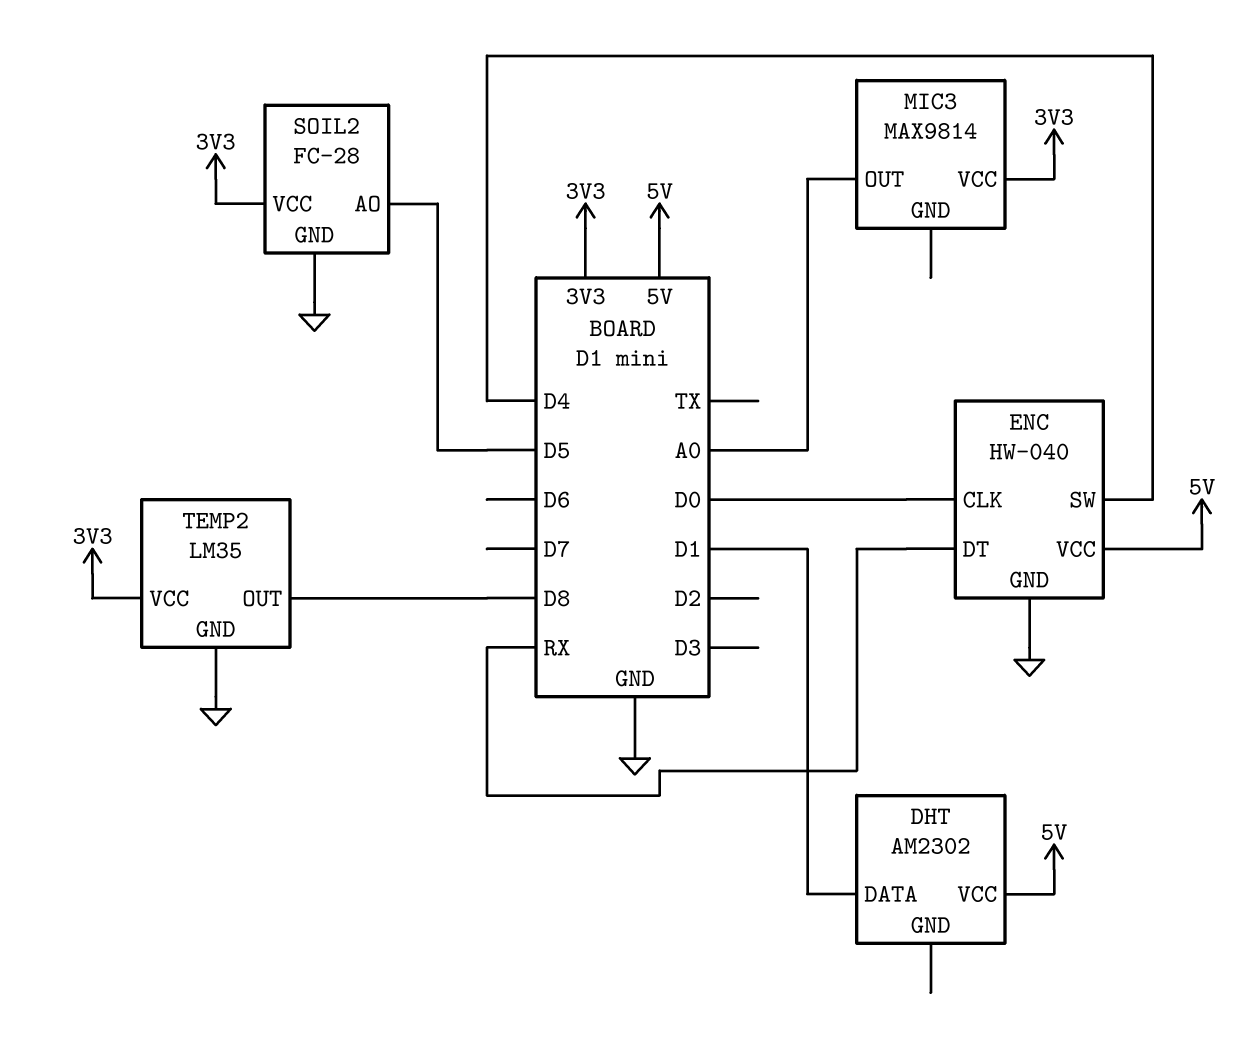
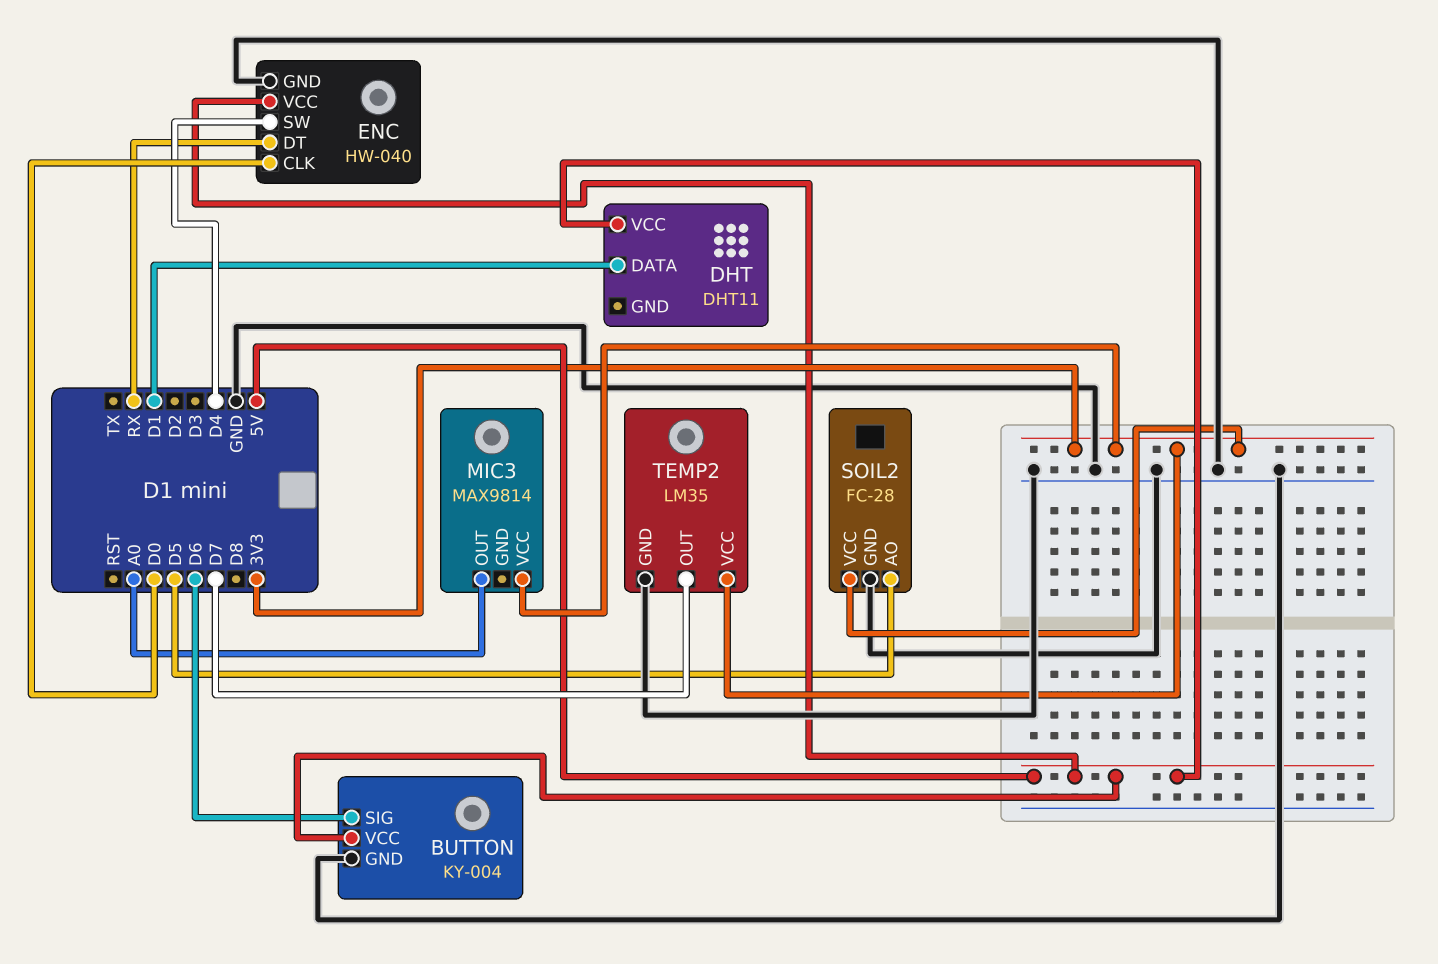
BUTTON: none -> KY-004
BUTTON pin GND: none -> GND
BUTTON pin SIG: none -> D6
BUTTON pin VCC: none -> 5V
DHT: AM2302 -> DHT11
TEMP2 pin OUT: D8 -> D7

